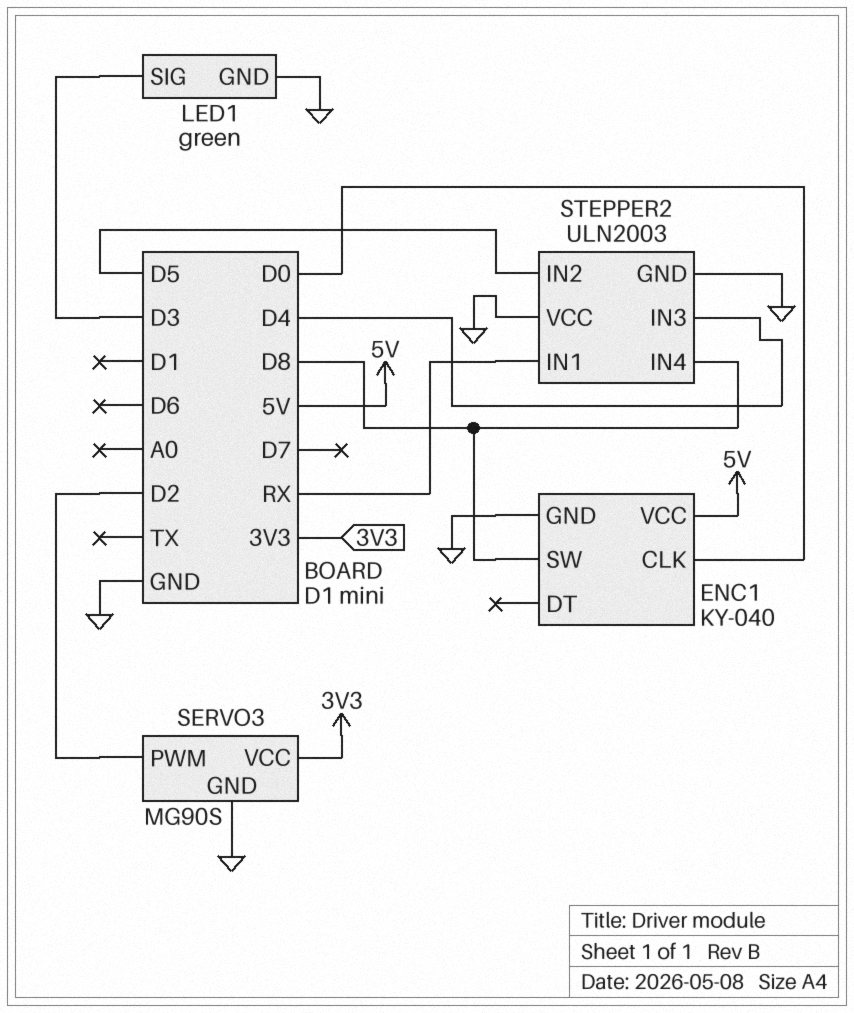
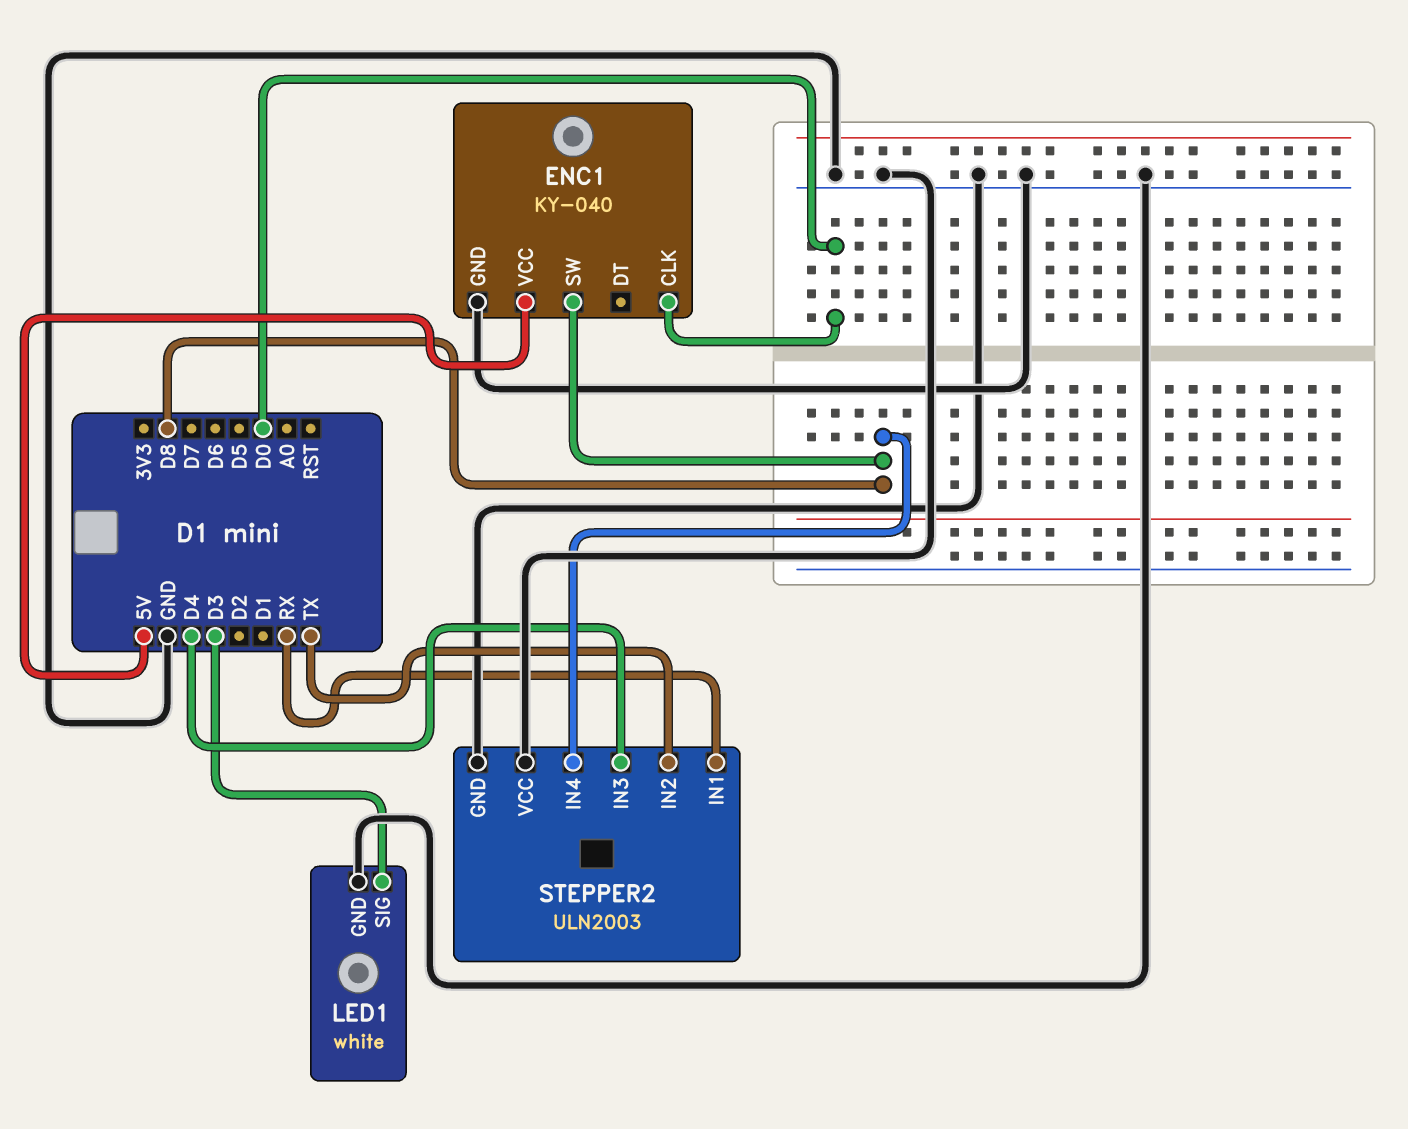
LED1: green -> white
SERVO3: MG90S -> none
SERVO3 pin GND: GND -> none
SERVO3 pin PWM: D2 -> none
SERVO3 pin VCC: 3V3 -> none
STEPPER2 pin IN2: D5 -> TX

